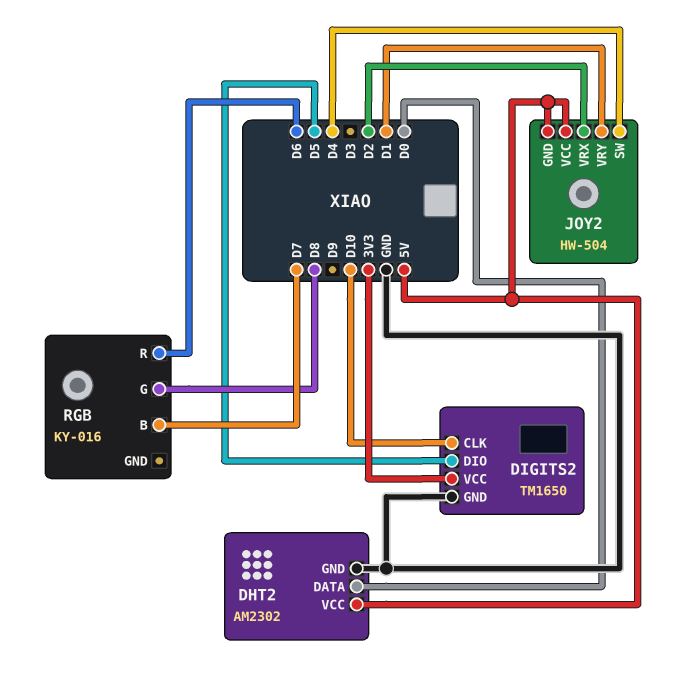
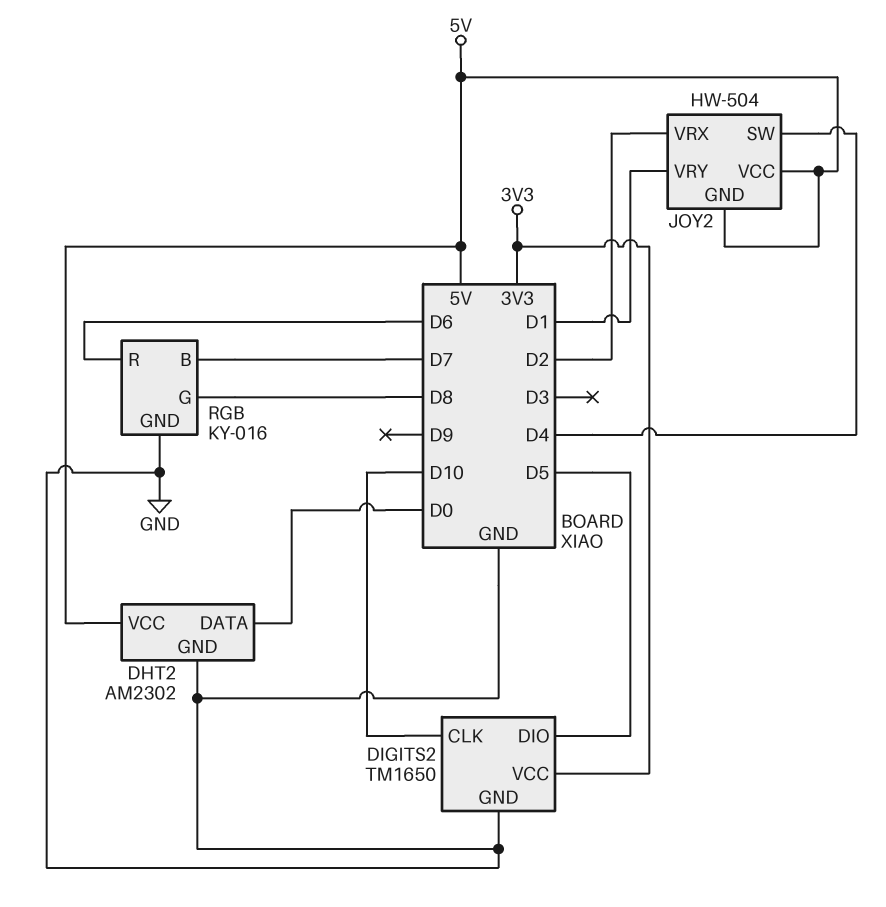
RGB pin GND: none -> GND

